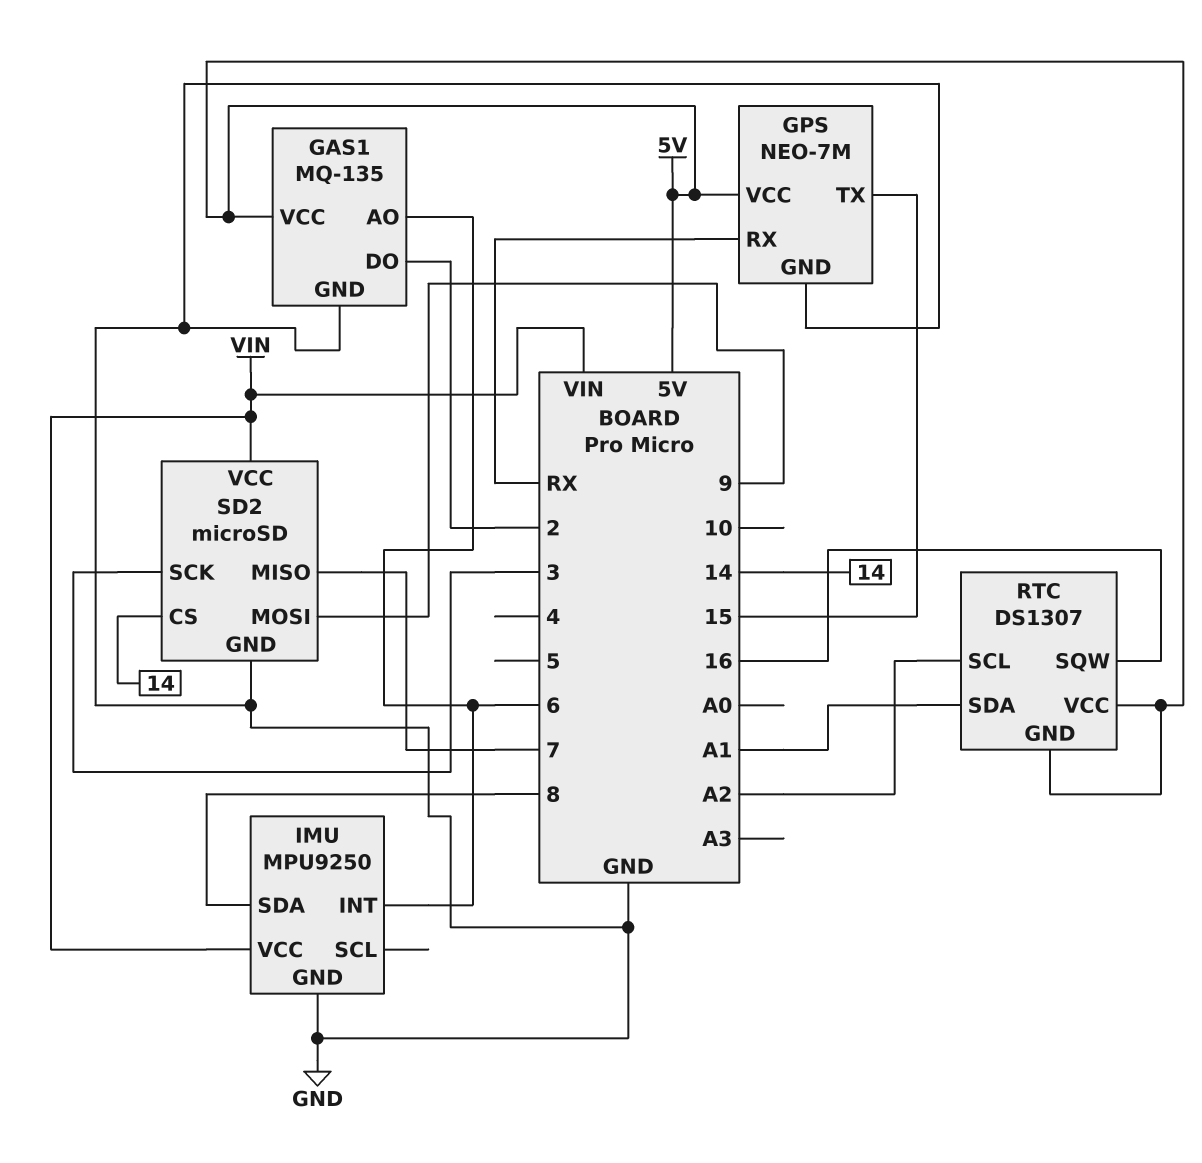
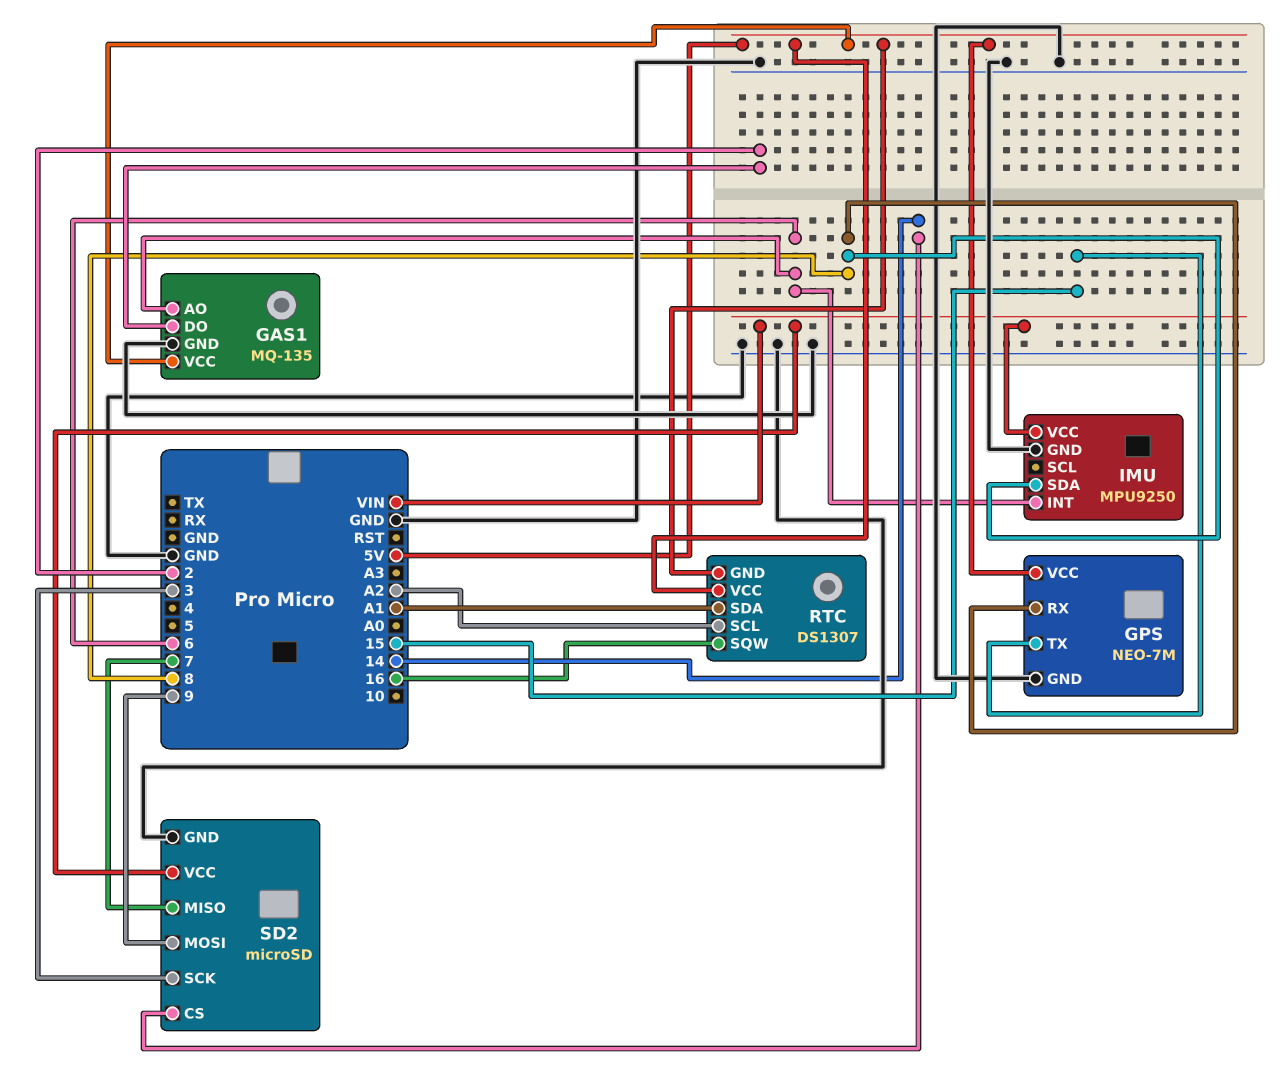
GPS pin RX: RX -> 8

